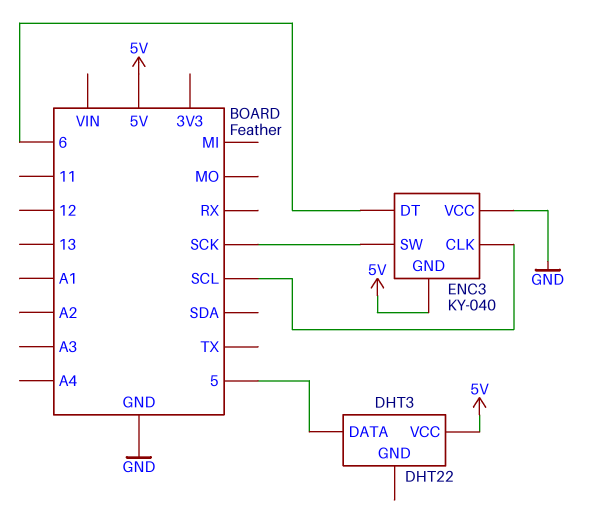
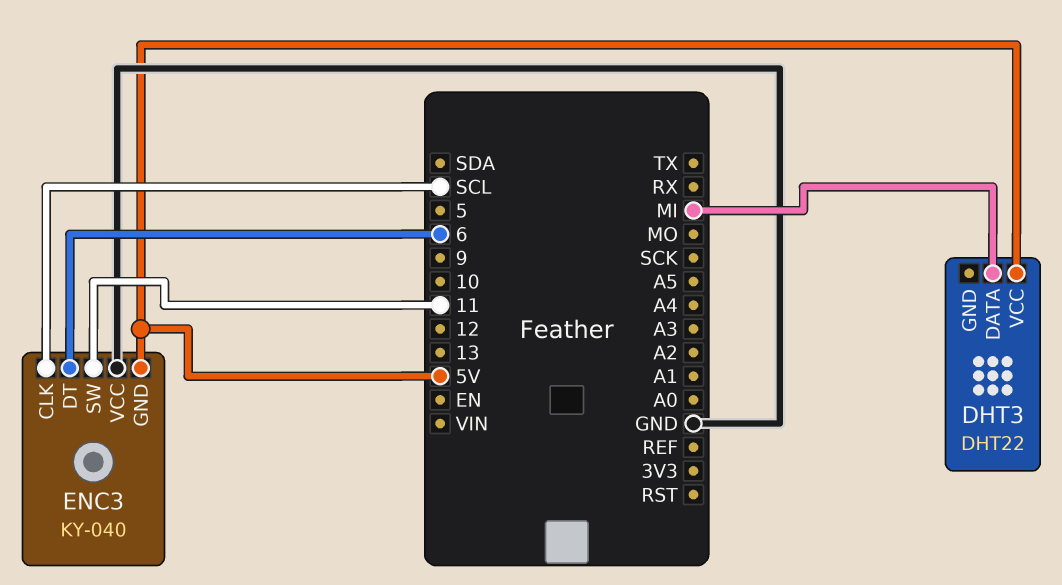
DHT3 pin DATA: 5 -> MI
ENC3 pin SW: SCK -> 11

